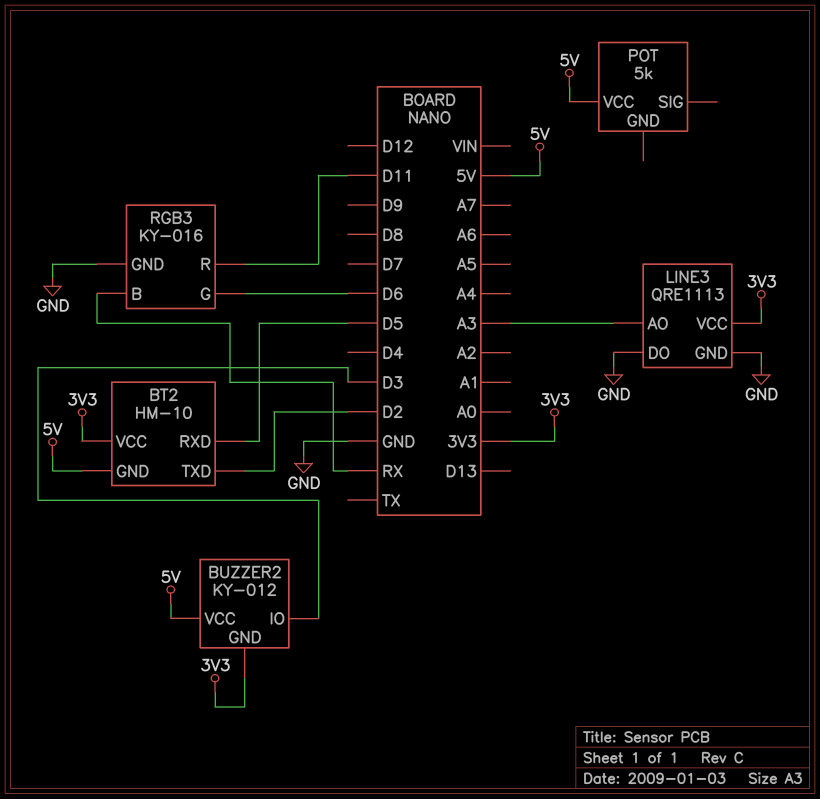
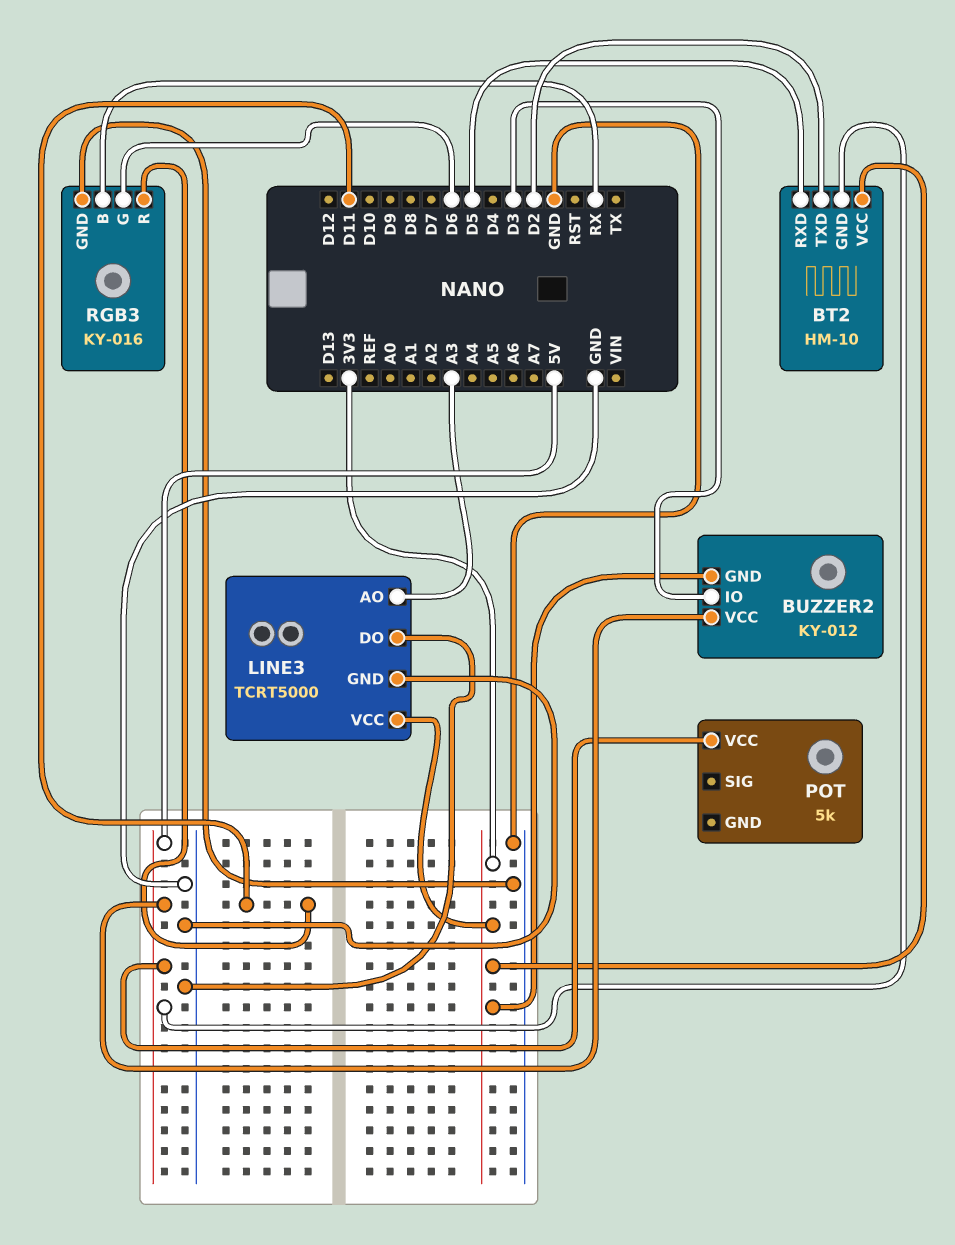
LINE3: QRE1113 -> TCRT5000

